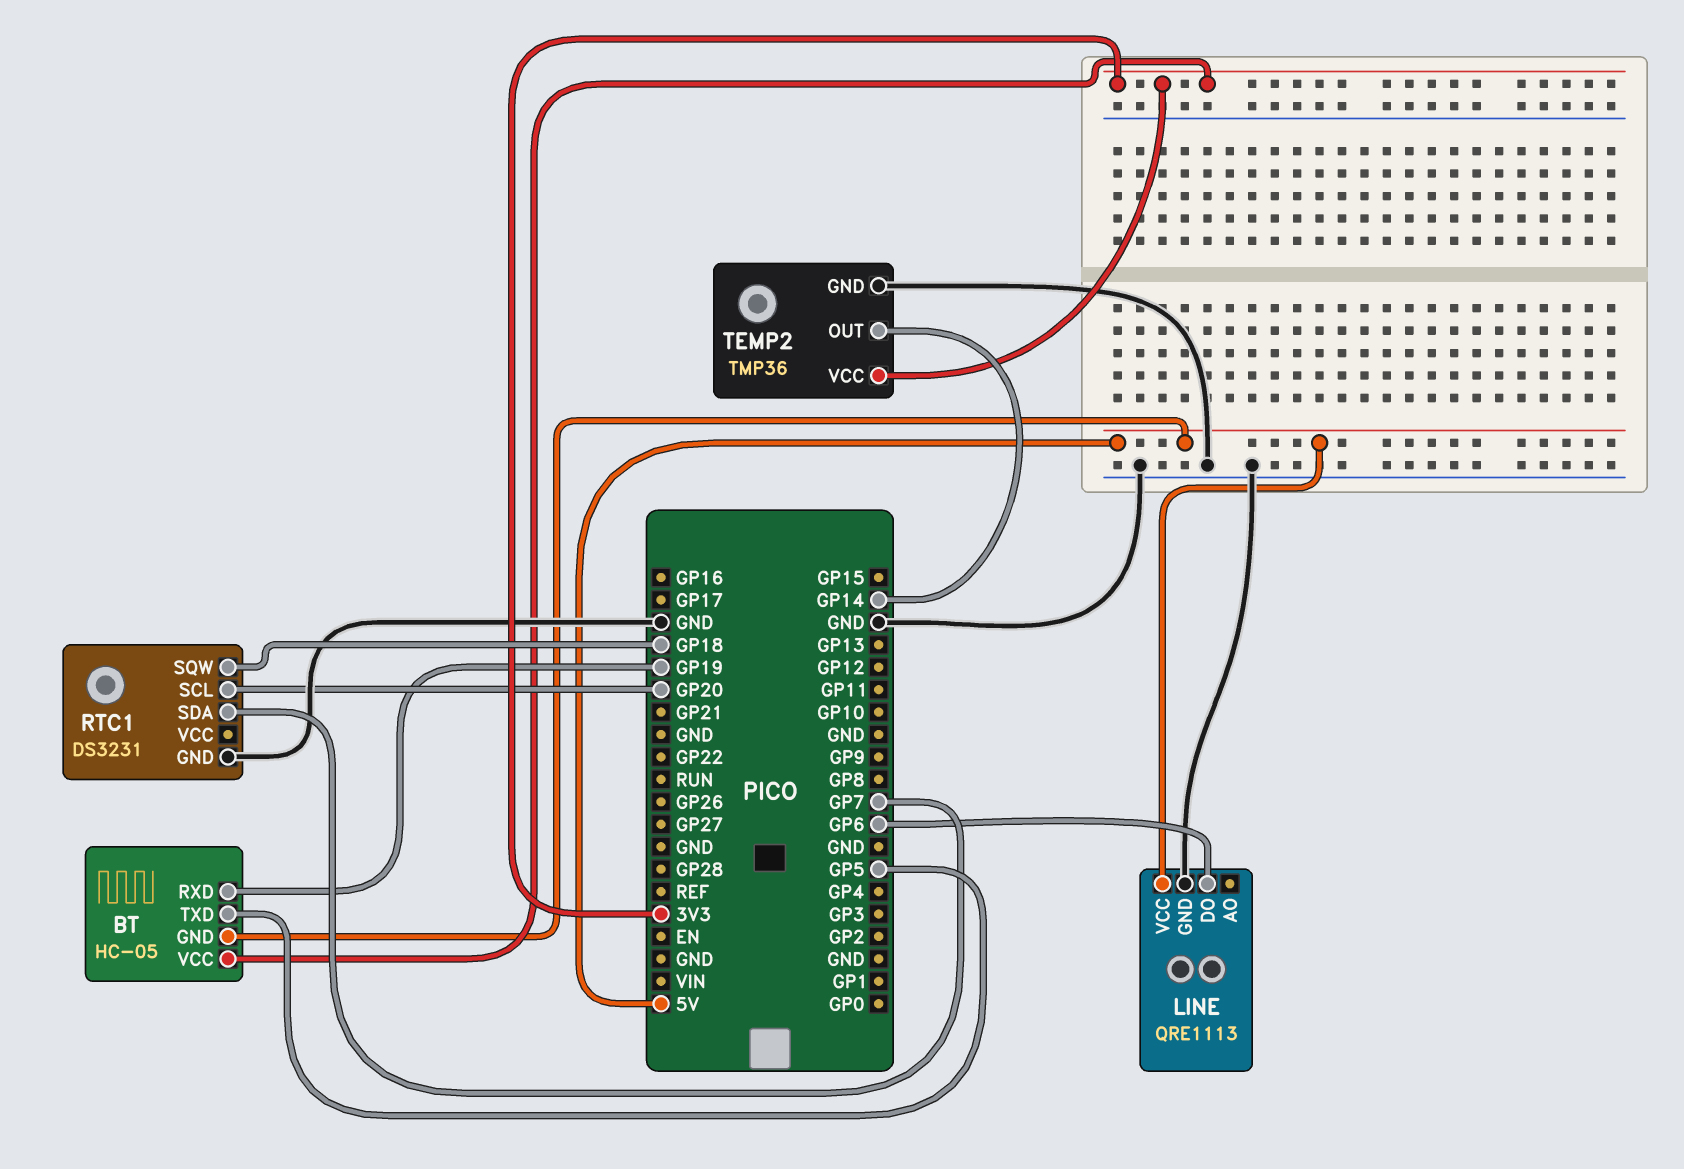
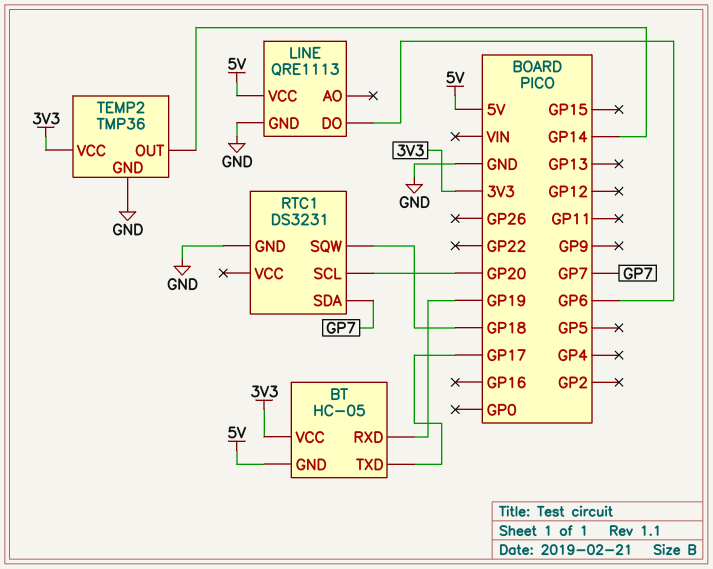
BT pin TXD: GP5 -> GP17

